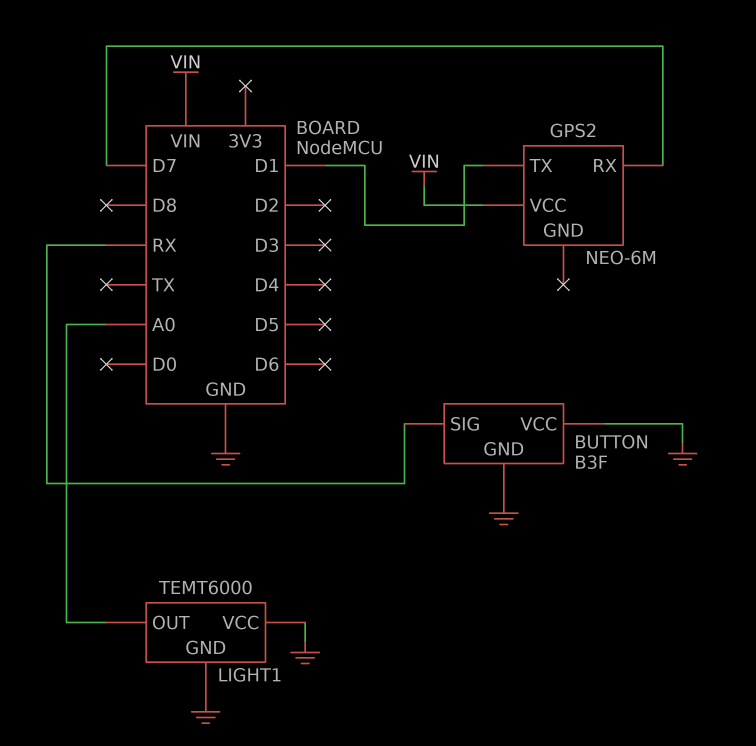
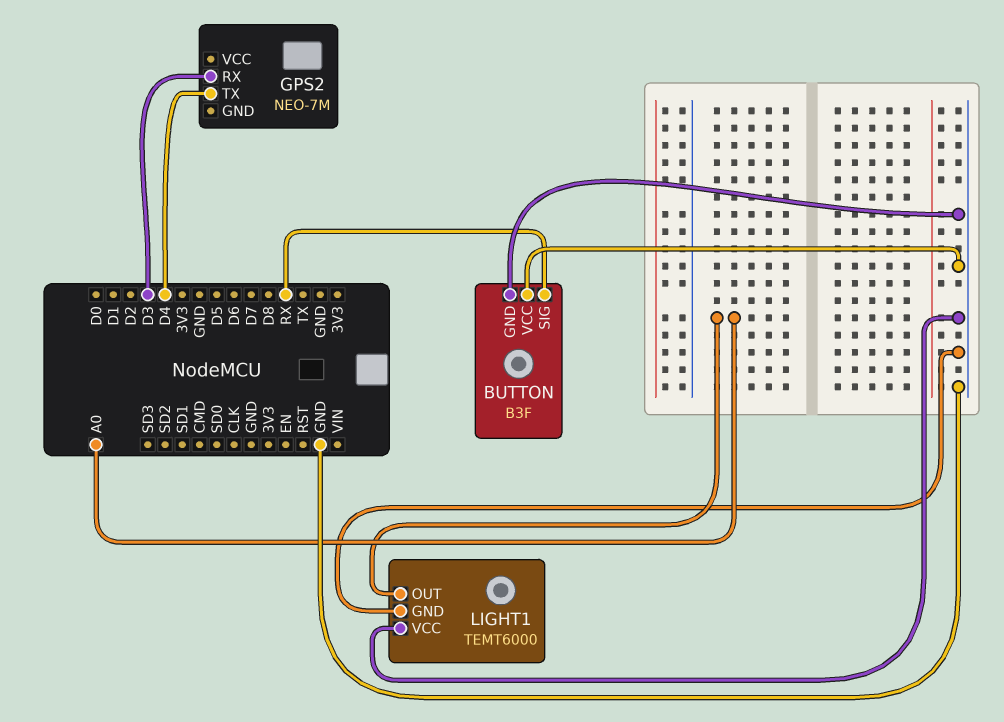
GPS2: NEO-6M -> NEO-7M
GPS2 pin RX: D7 -> D3
GPS2 pin TX: D1 -> D4
GPS2 pin VCC: VIN -> none

